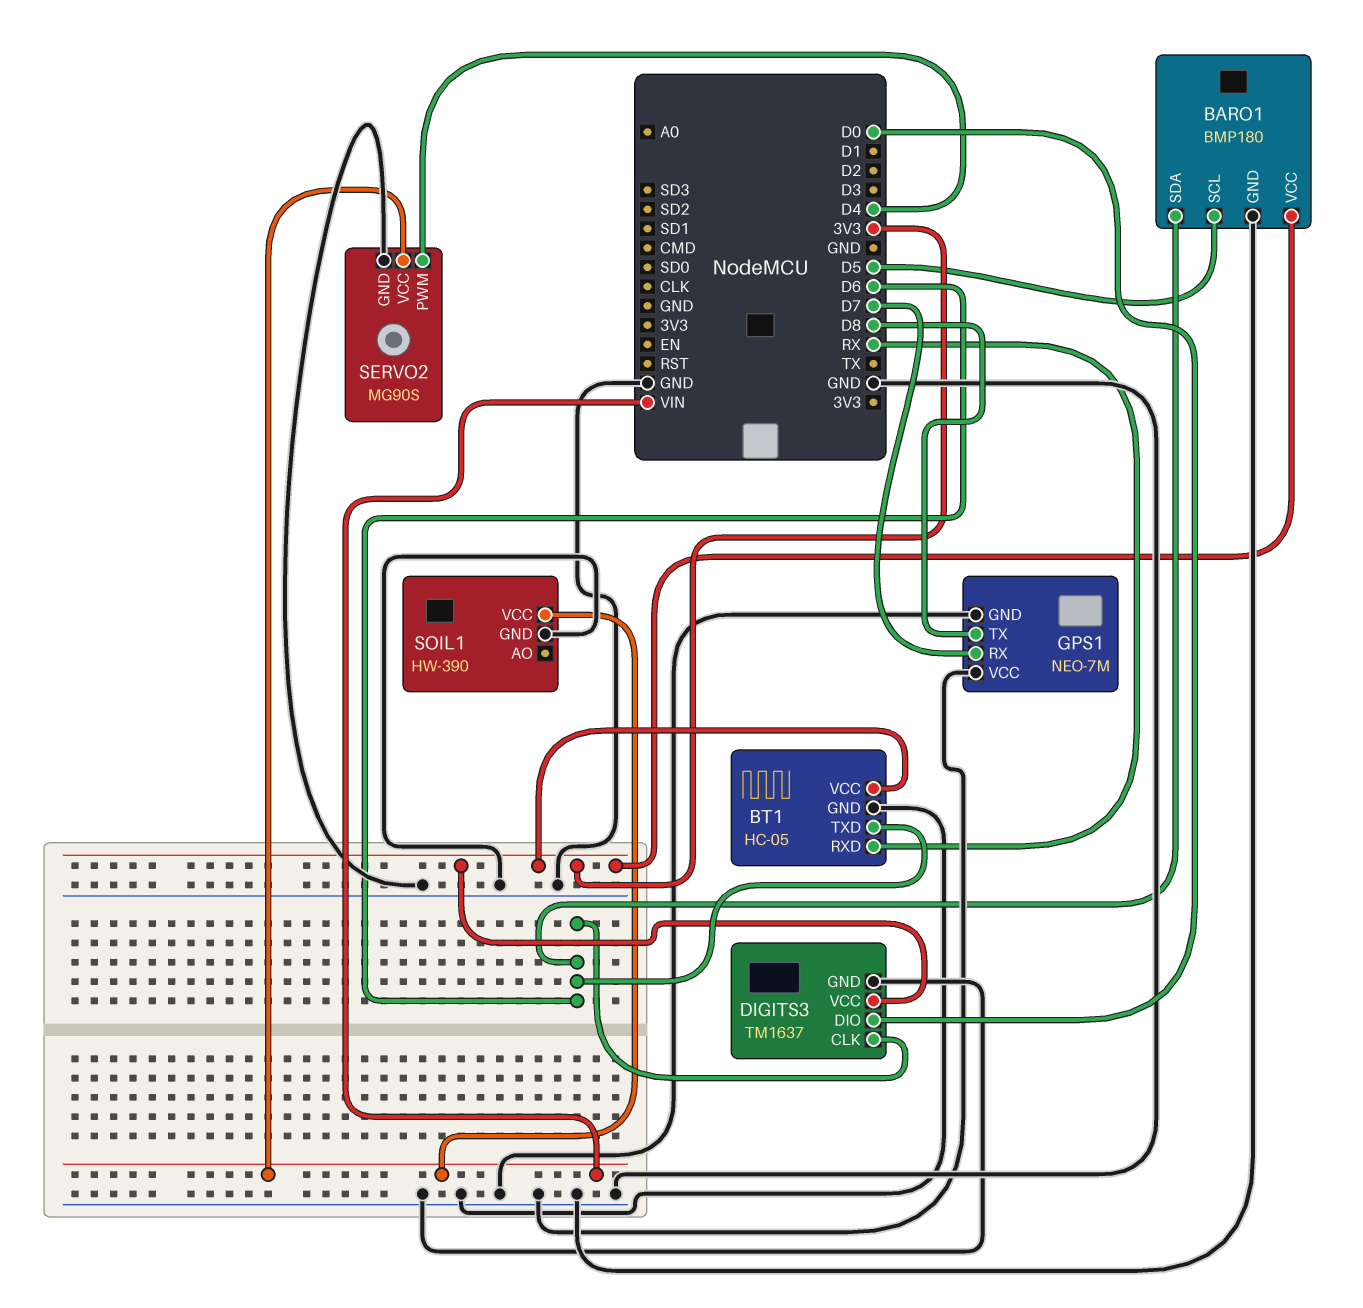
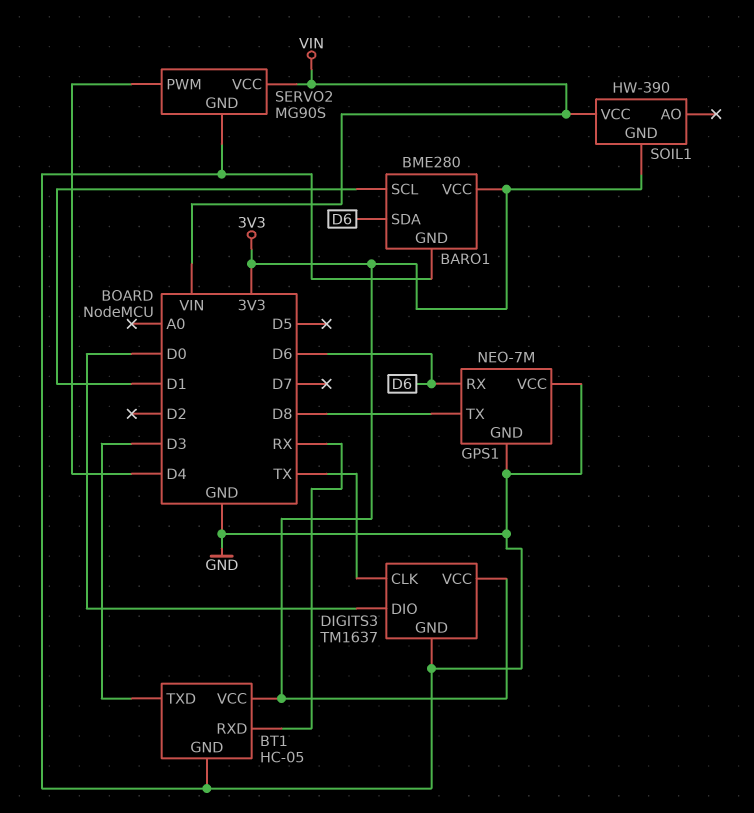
BARO1: BMP180 -> BME280
BARO1 pin SCL: D5 -> D1
BT1 pin TXD: D6 -> D3
DIGITS3 pin CLK: D6 -> TX
GPS1 pin RX: D7 -> D6
SOIL1 pin GND: GND -> 3V3

